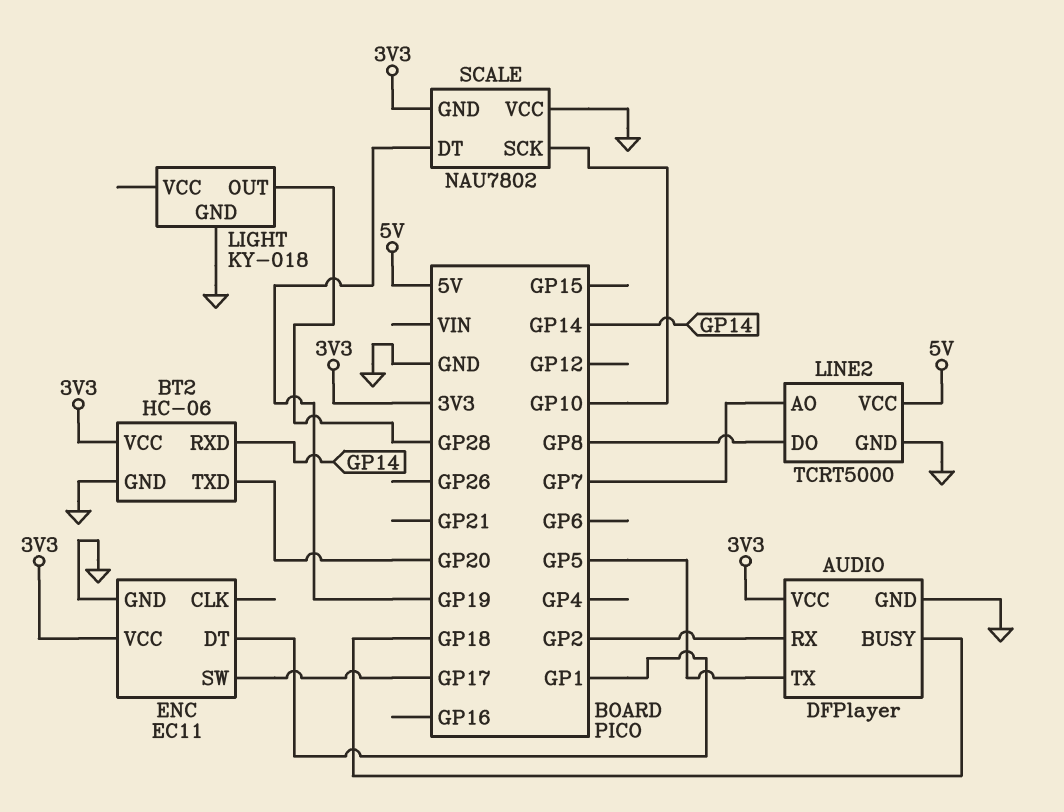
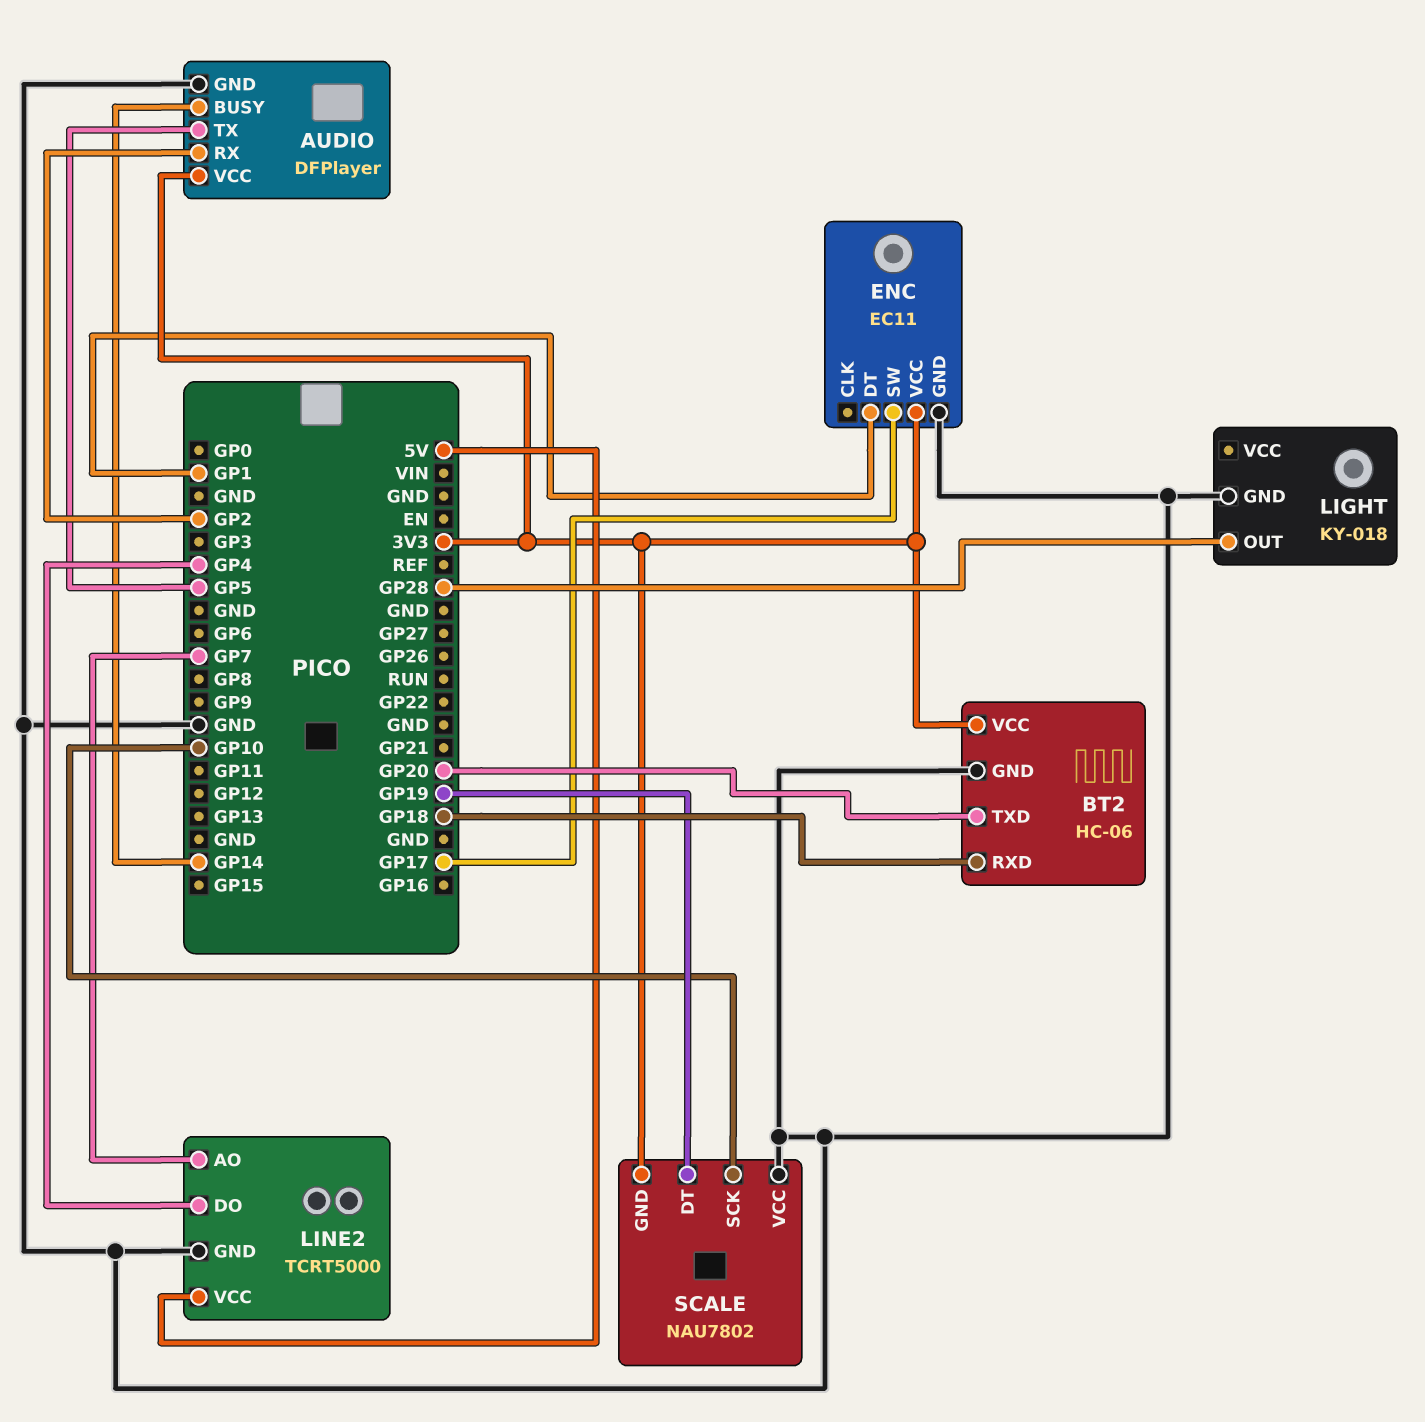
AUDIO pin BUSY: GP18 -> GP14
BT2 pin RXD: GP14 -> GP18
LINE2 pin DO: GP8 -> GP4

